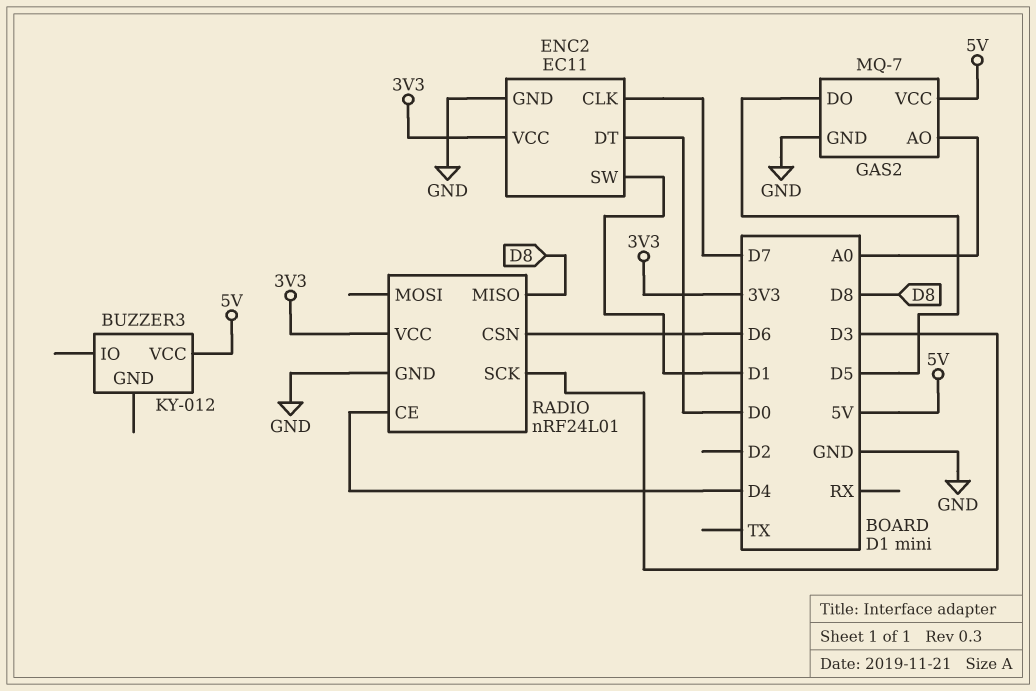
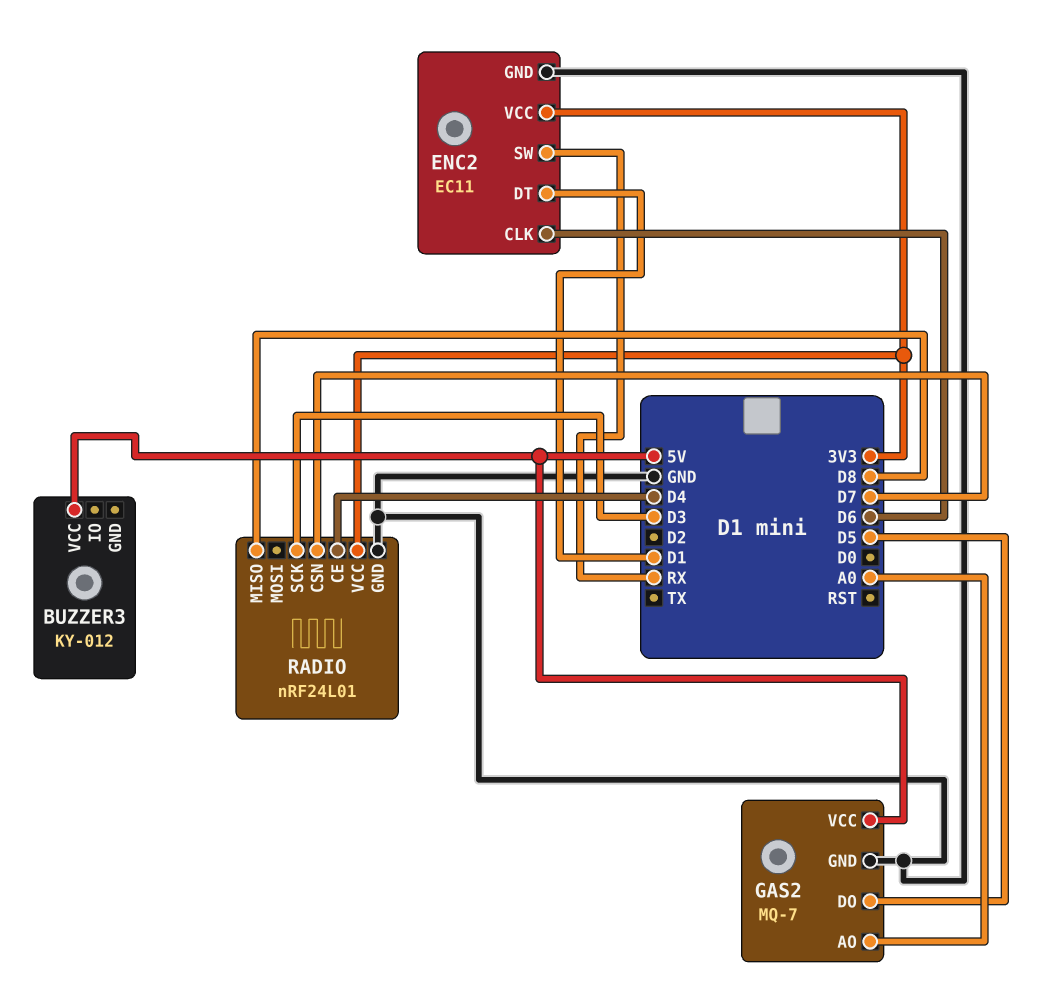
ENC2 pin CLK: D7 -> D6
ENC2 pin DT: D0 -> D1
ENC2 pin SW: D1 -> RX
RADIO pin CSN: D6 -> D7

